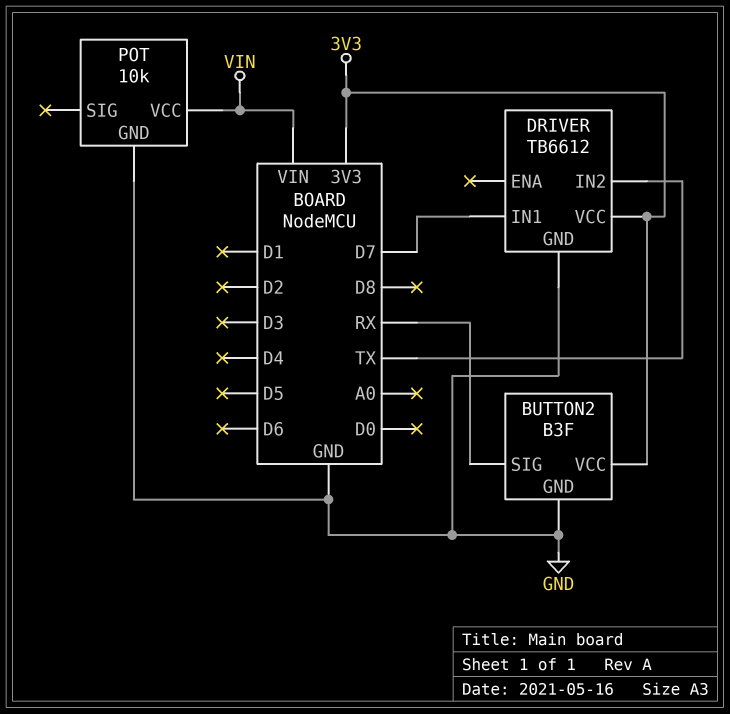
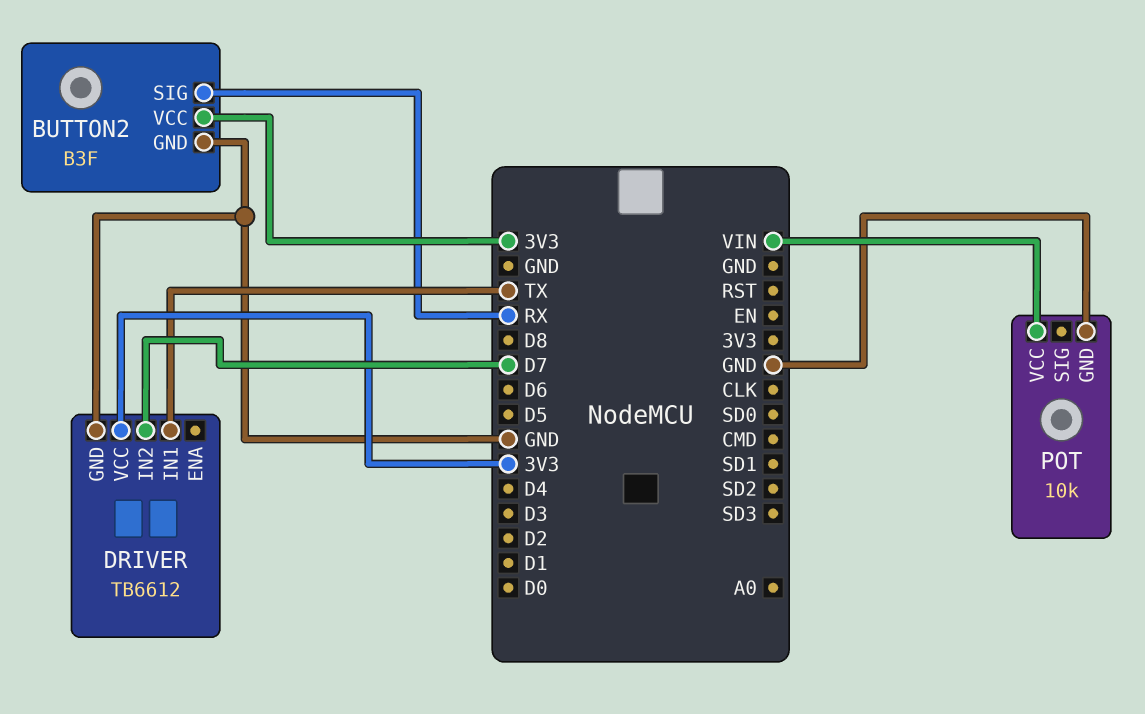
DRIVER pin IN1: D7 -> TX
DRIVER pin IN2: TX -> D7

